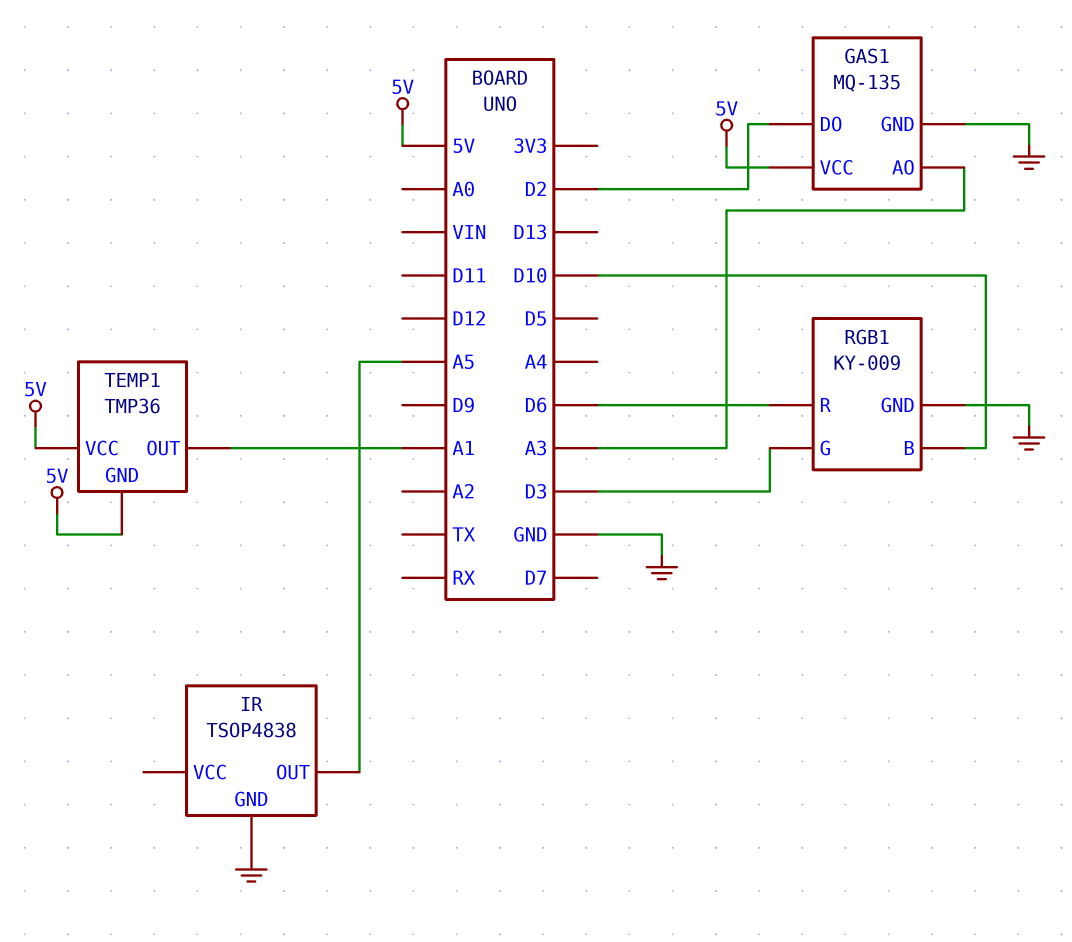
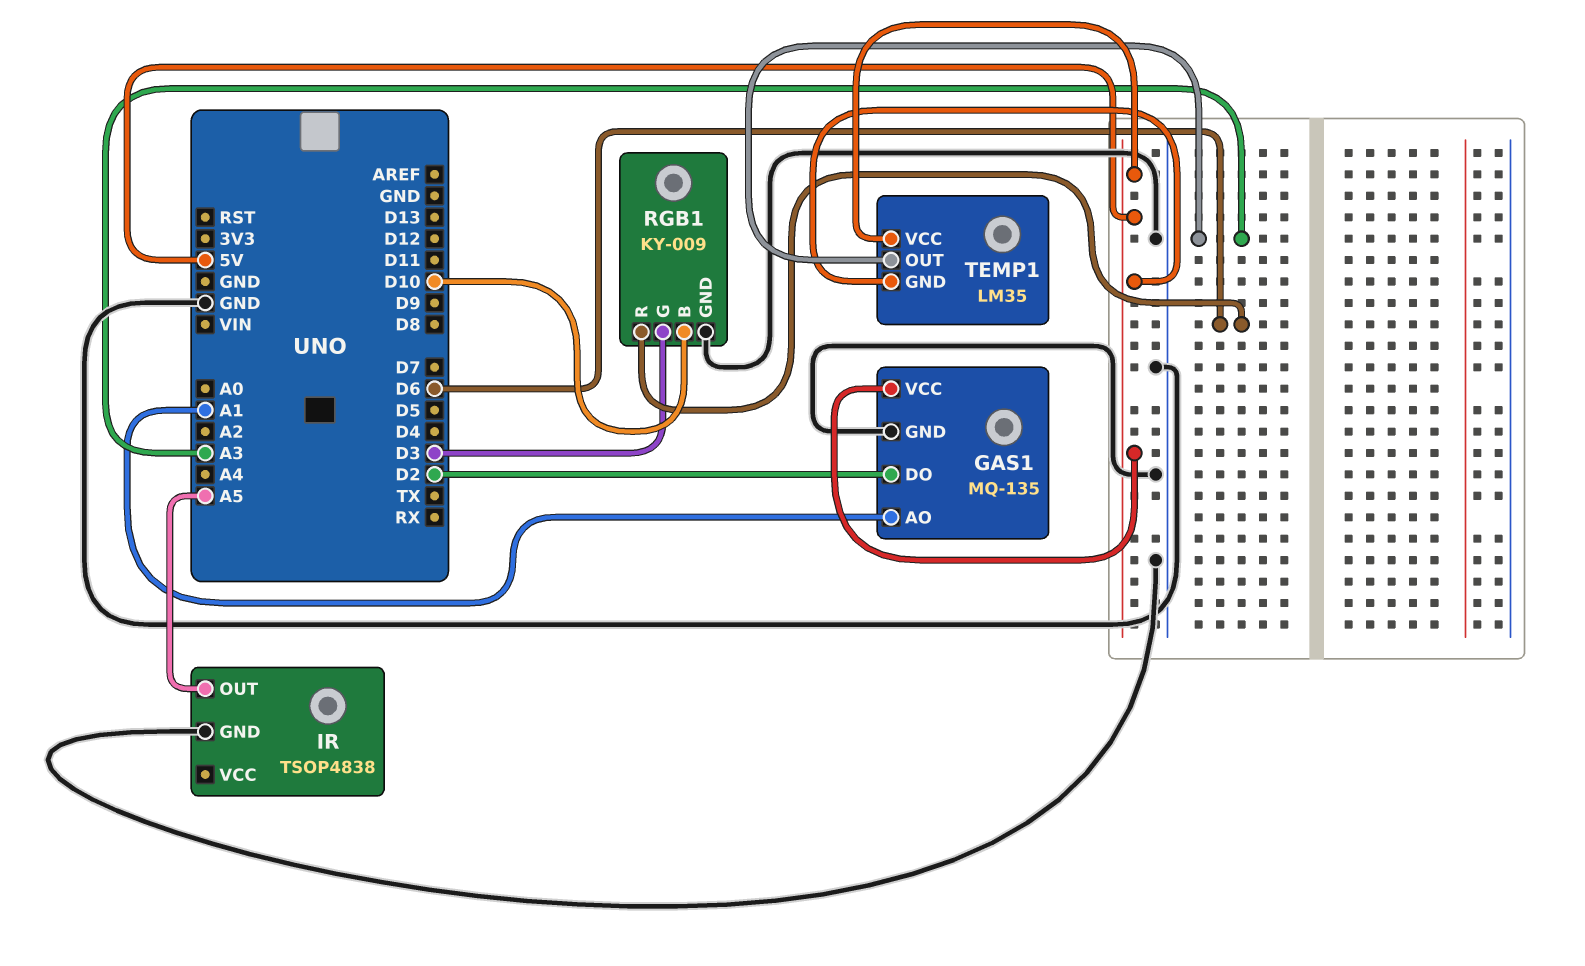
GAS1 pin AO: A3 -> A1
TEMP1: TMP36 -> LM35
TEMP1 pin OUT: A1 -> A3

